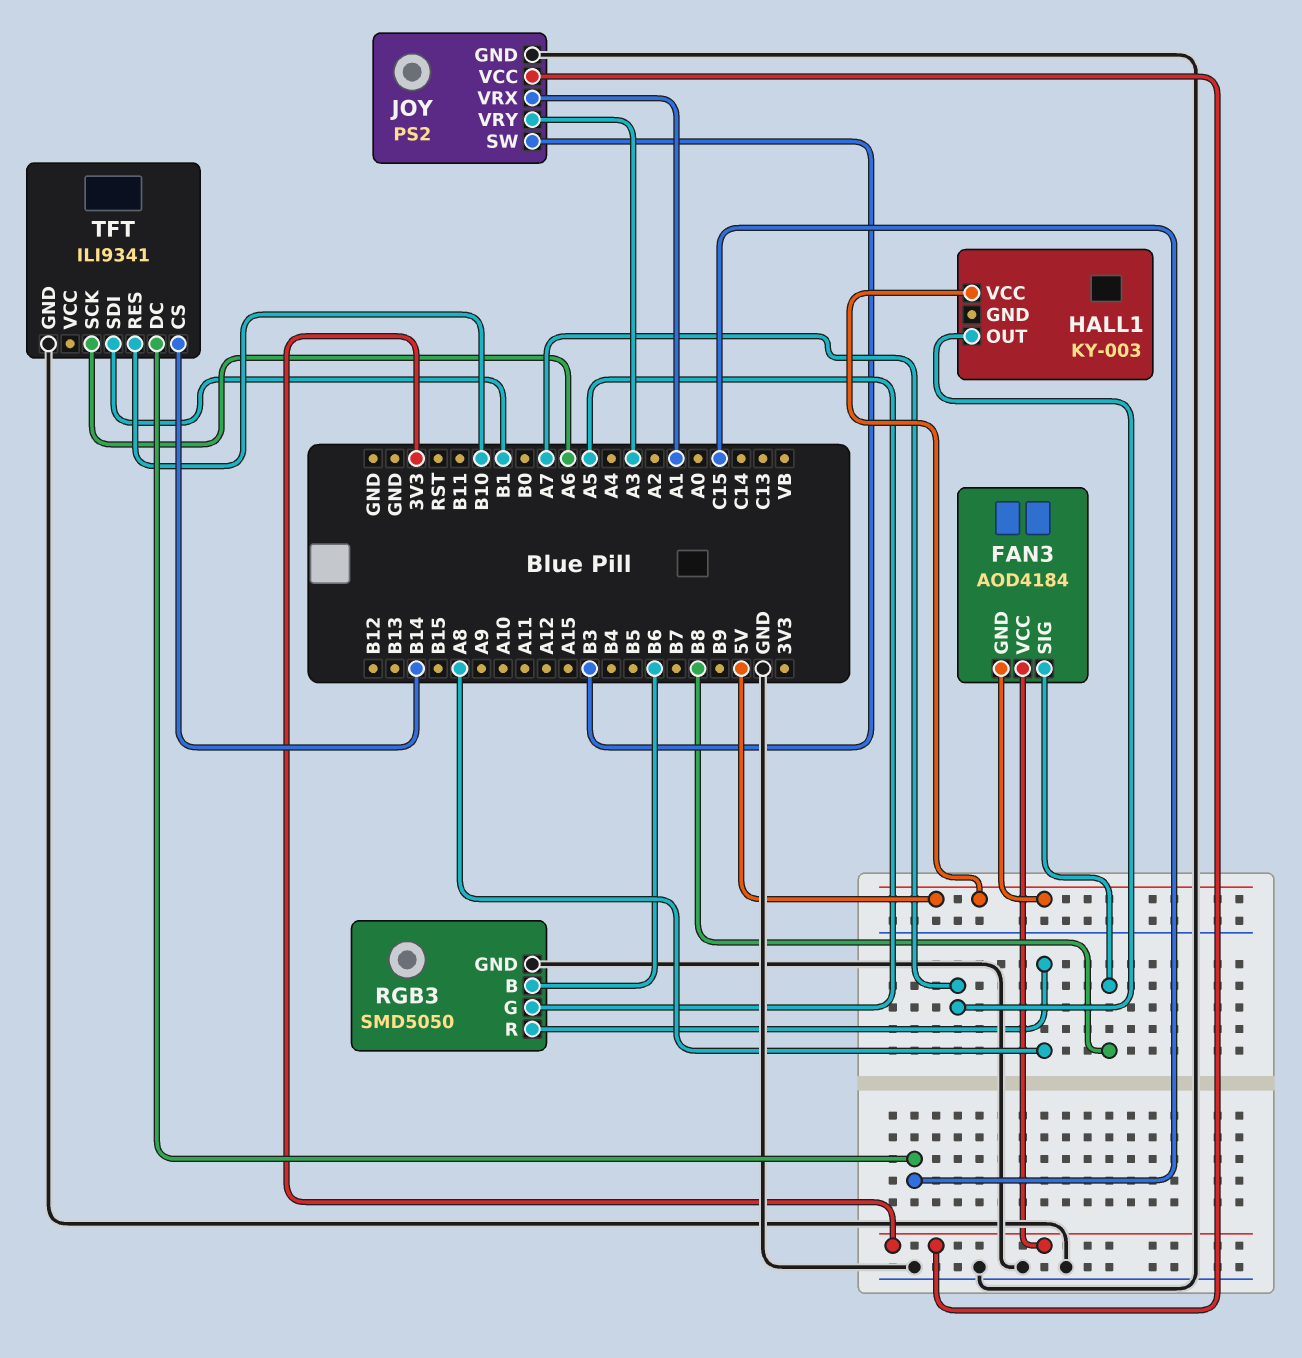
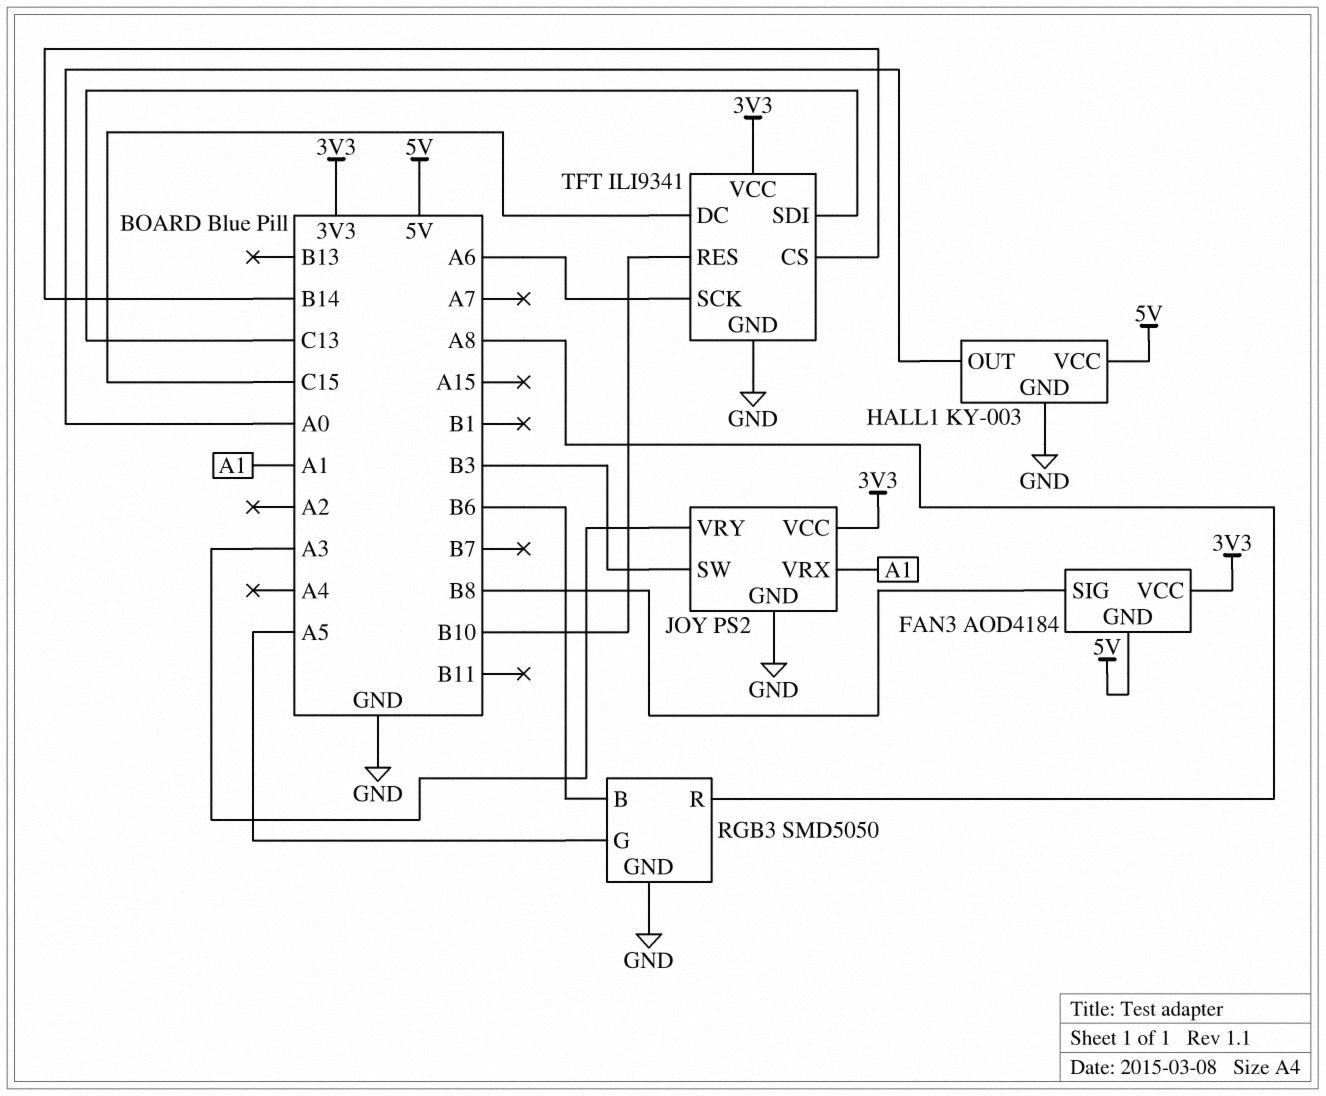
HALL1 pin GND: none -> GND
HALL1 pin OUT: A7 -> A0
TFT pin SDI: B1 -> C13
TFT pin VCC: none -> 3V3

